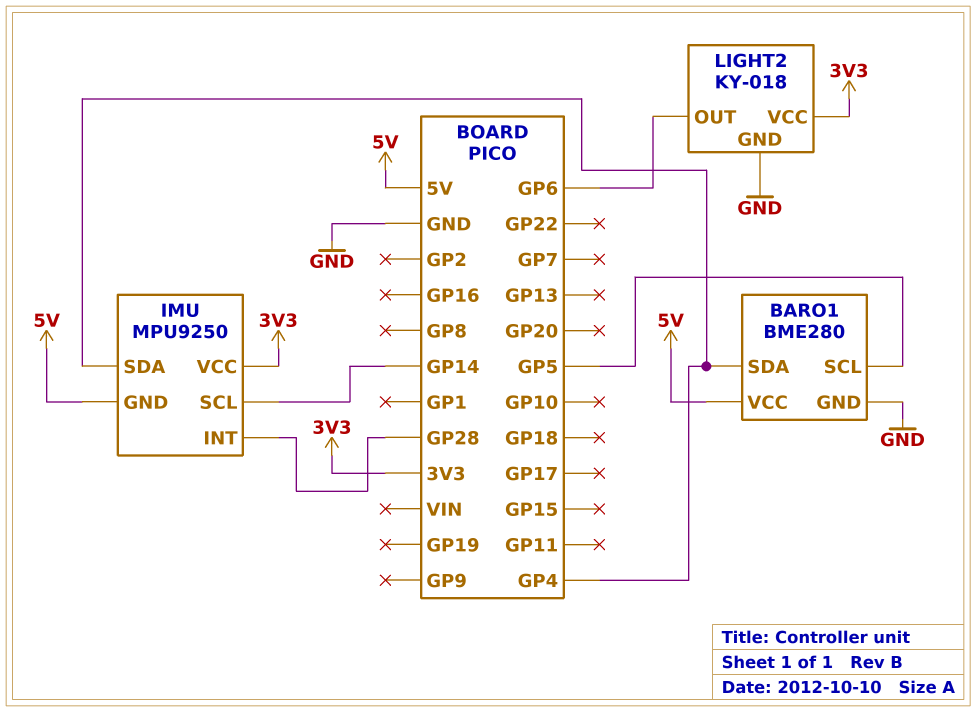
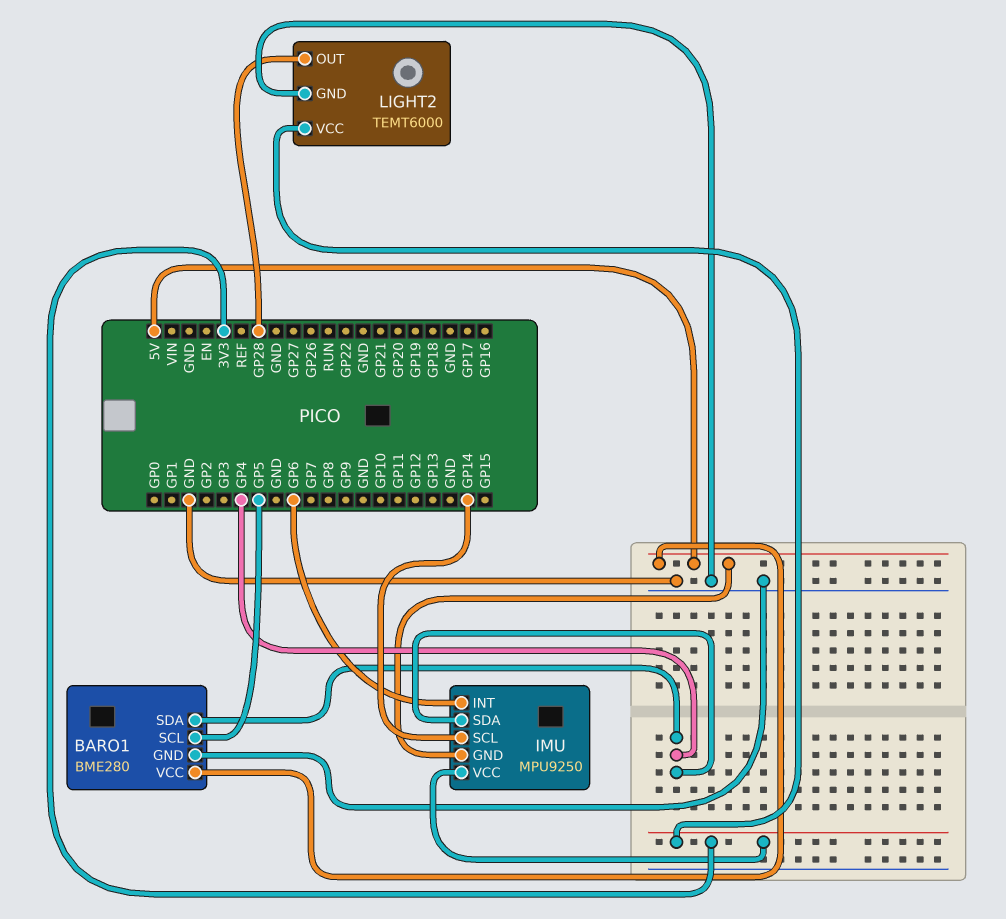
IMU pin INT: GP28 -> GP6
LIGHT2: KY-018 -> TEMT6000
LIGHT2 pin OUT: GP6 -> GP28

